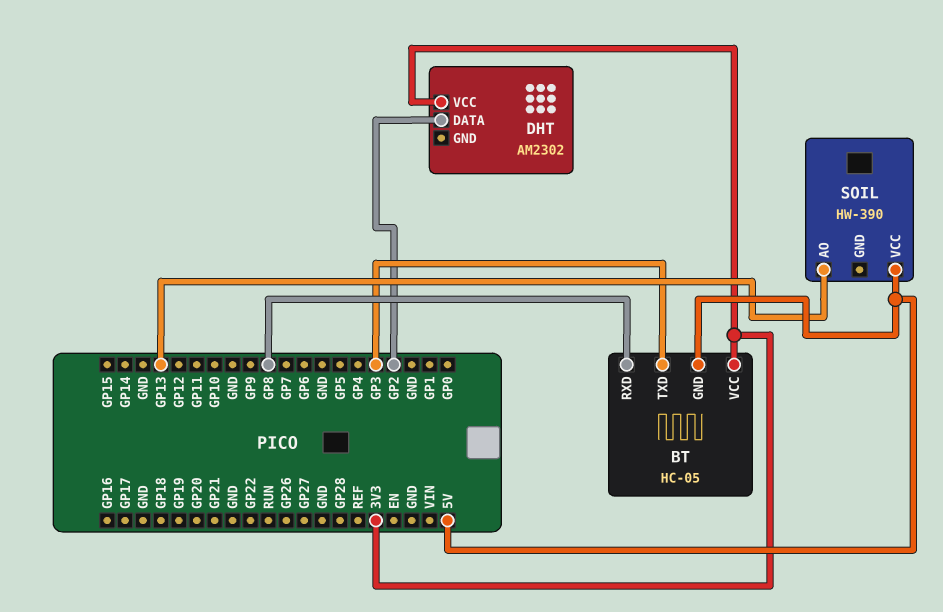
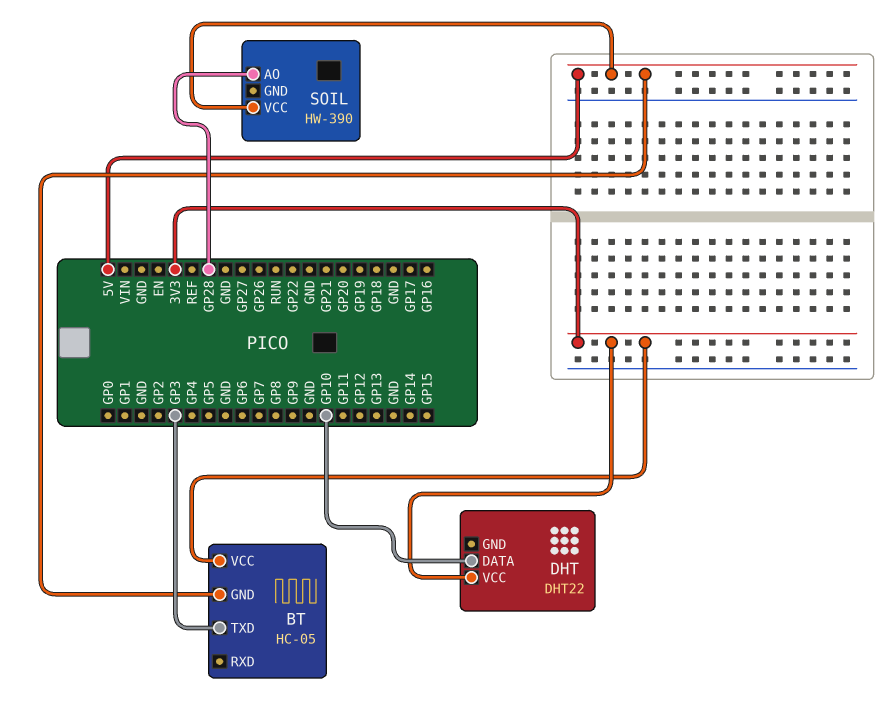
BT pin RXD: GP8 -> none
DHT: AM2302 -> DHT22
DHT pin DATA: GP2 -> GP10
SOIL pin AO: GP13 -> GP28

